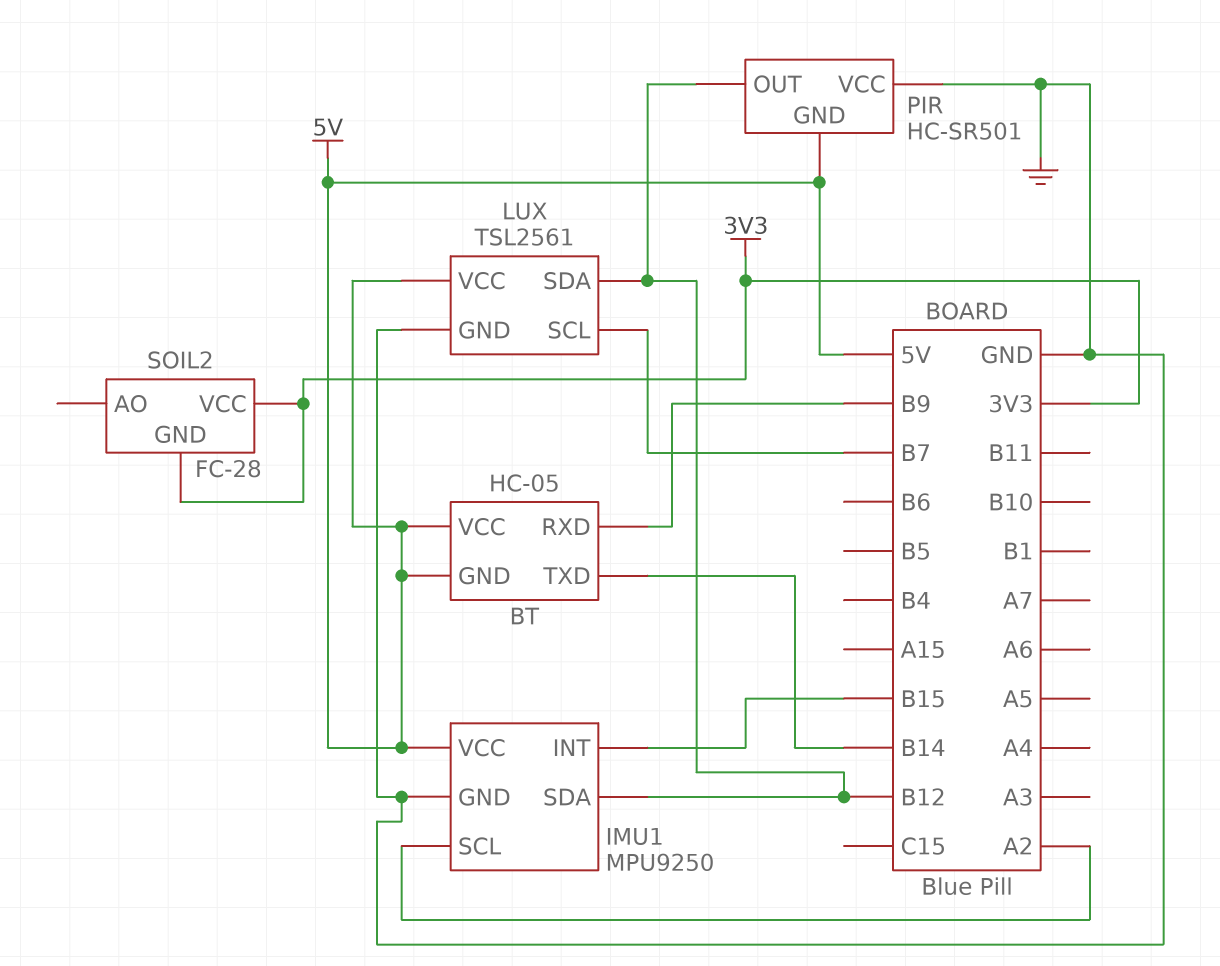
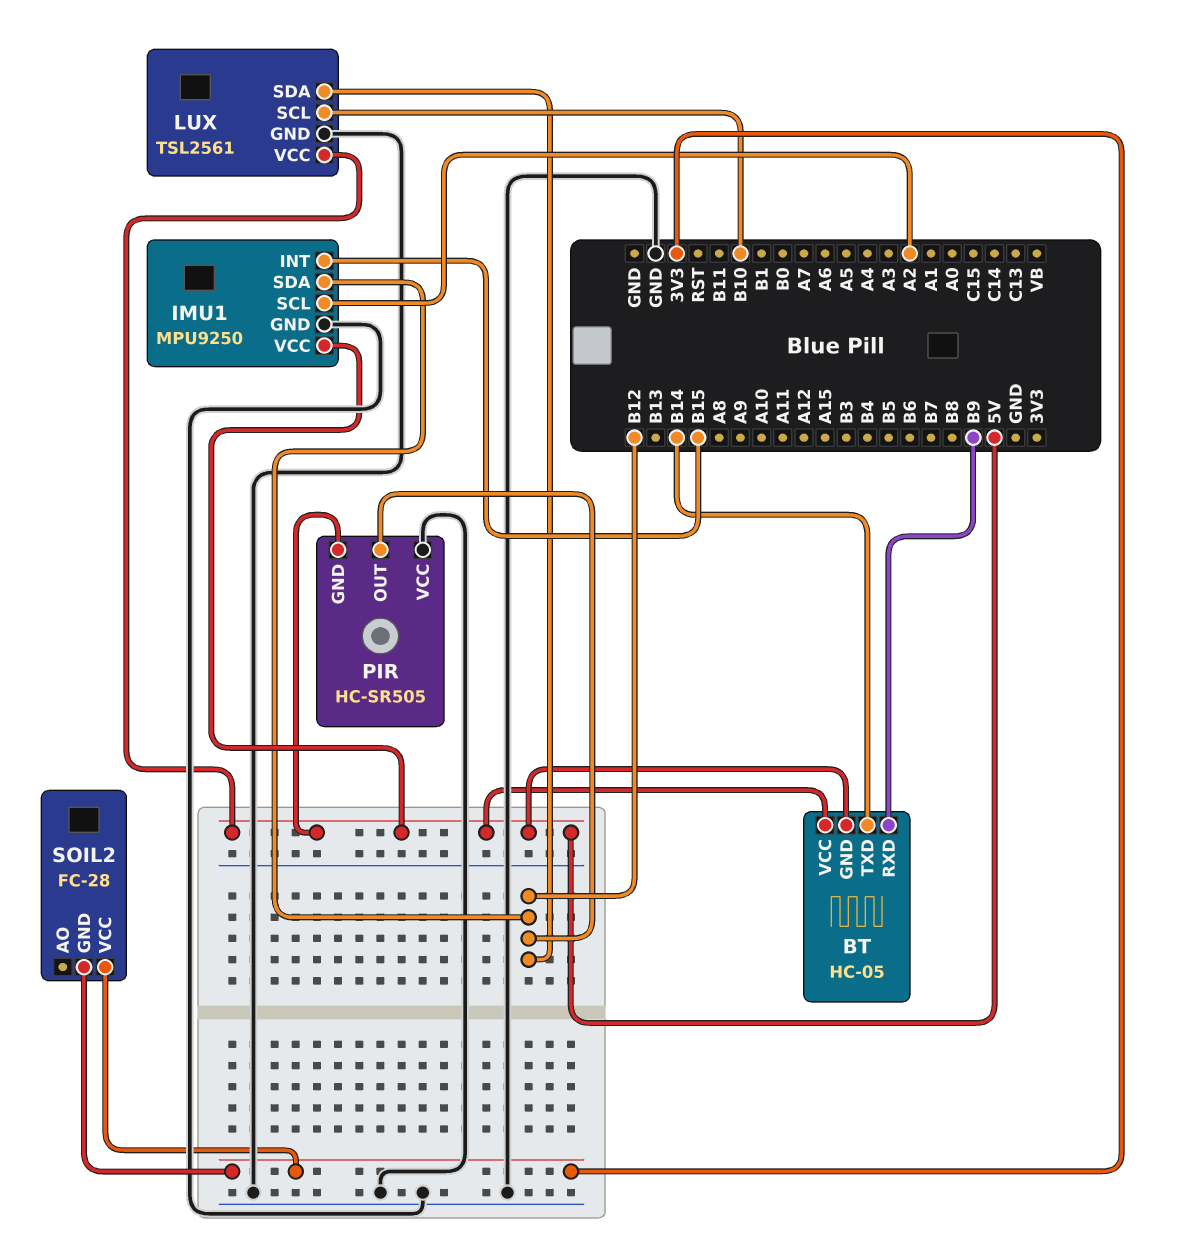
LUX pin SCL: B7 -> B10
PIR: HC-SR501 -> HC-SR505

